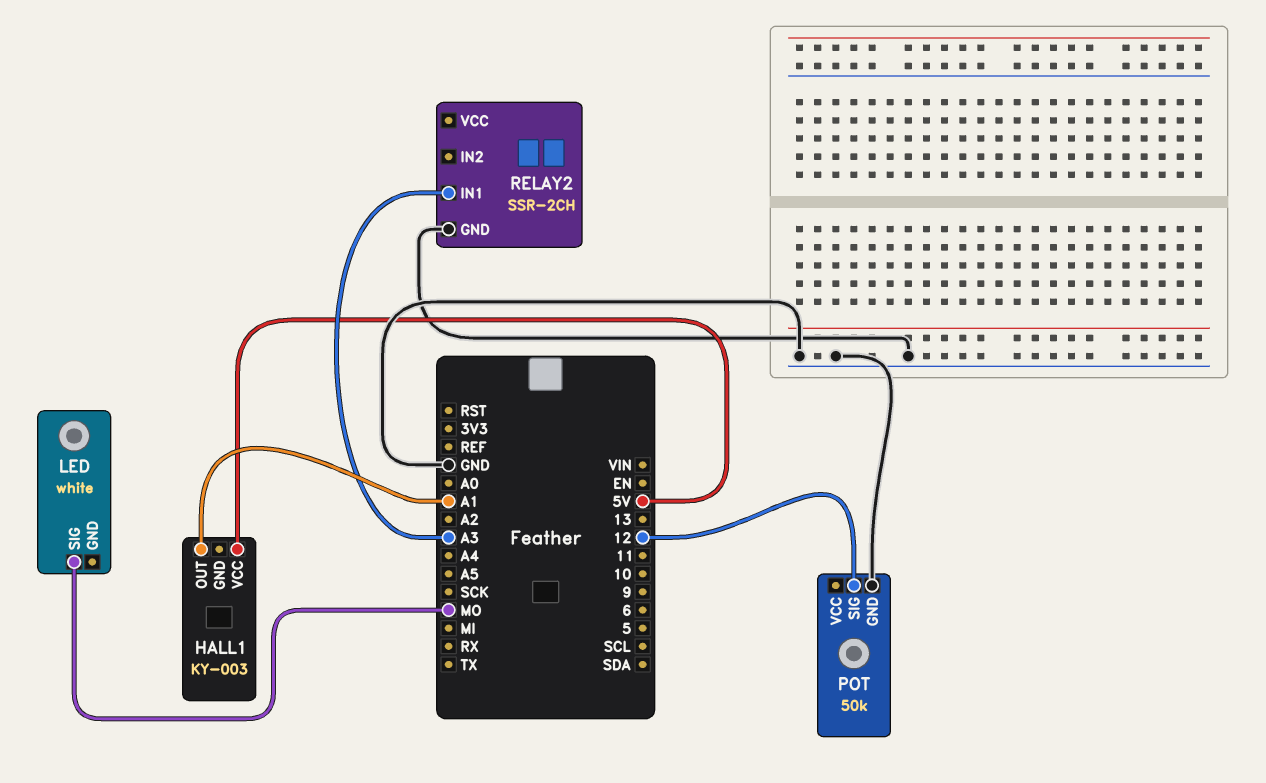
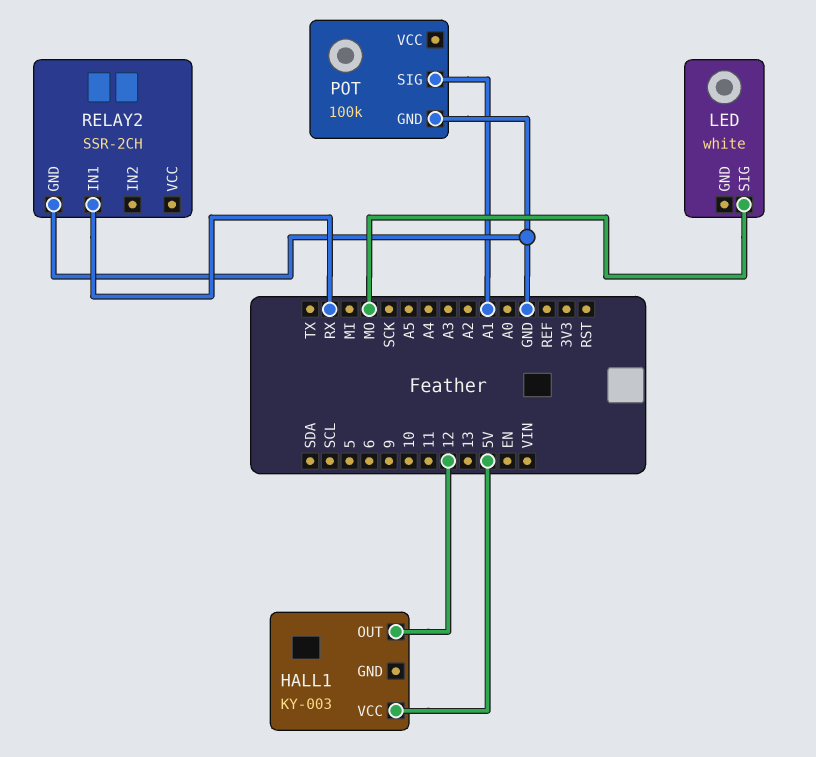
HALL1 pin OUT: A1 -> 12
POT: 50k -> 100k
POT pin SIG: 12 -> A1
RELAY2 pin IN1: A3 -> RX

